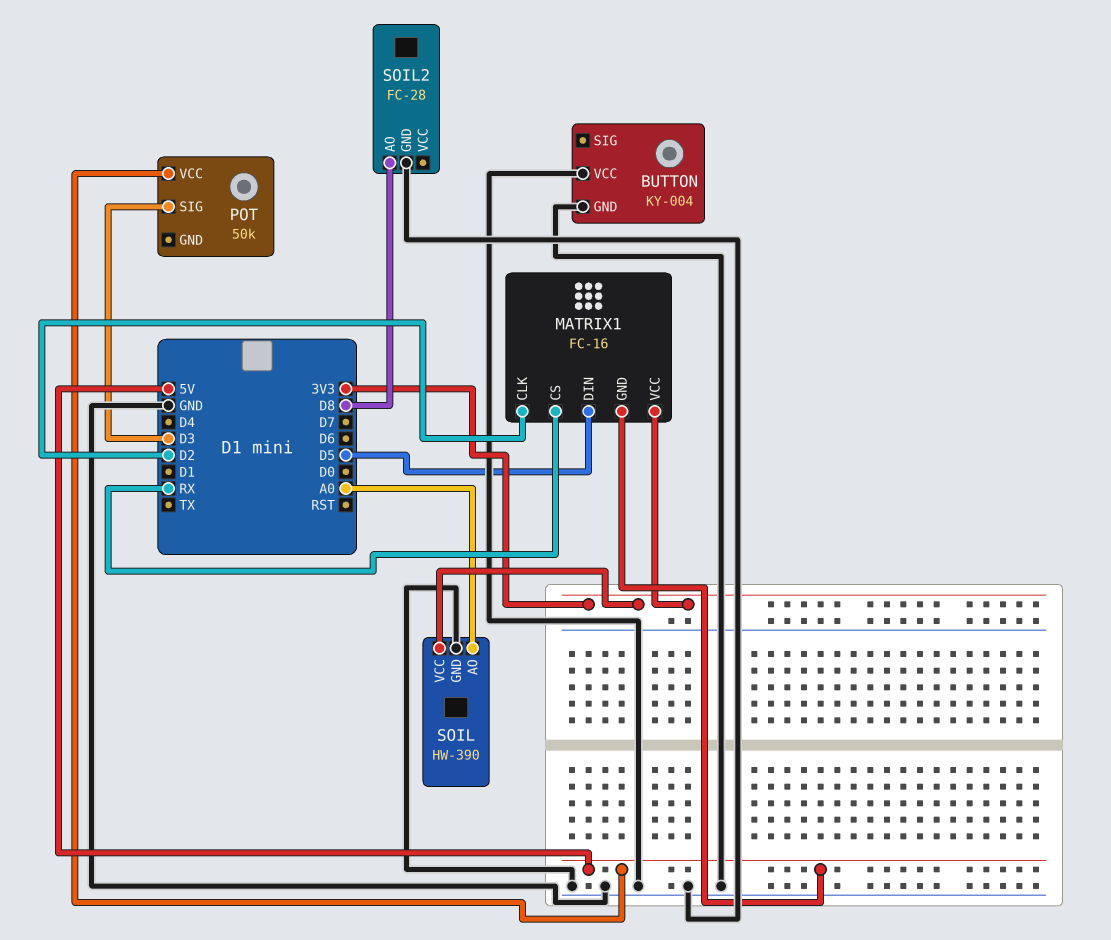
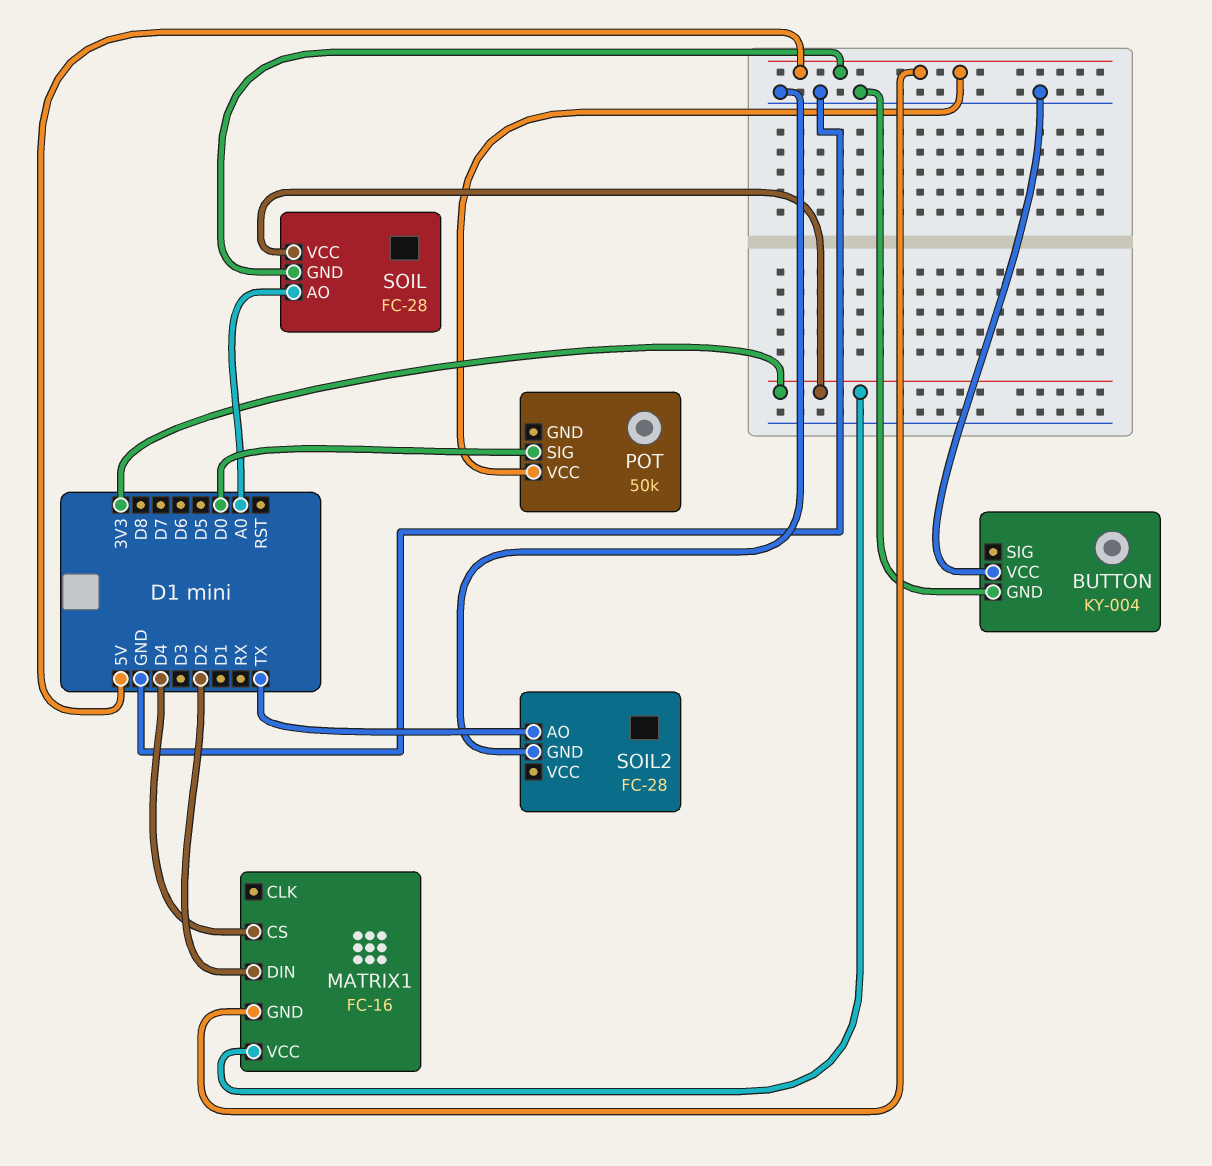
MATRIX1 pin CLK: D2 -> none
MATRIX1 pin CS: RX -> D4
MATRIX1 pin DIN: D5 -> D2
POT pin SIG: D3 -> D0
SOIL: HW-390 -> FC-28
SOIL pin GND: GND -> 5V
SOIL2 pin AO: D8 -> TX

